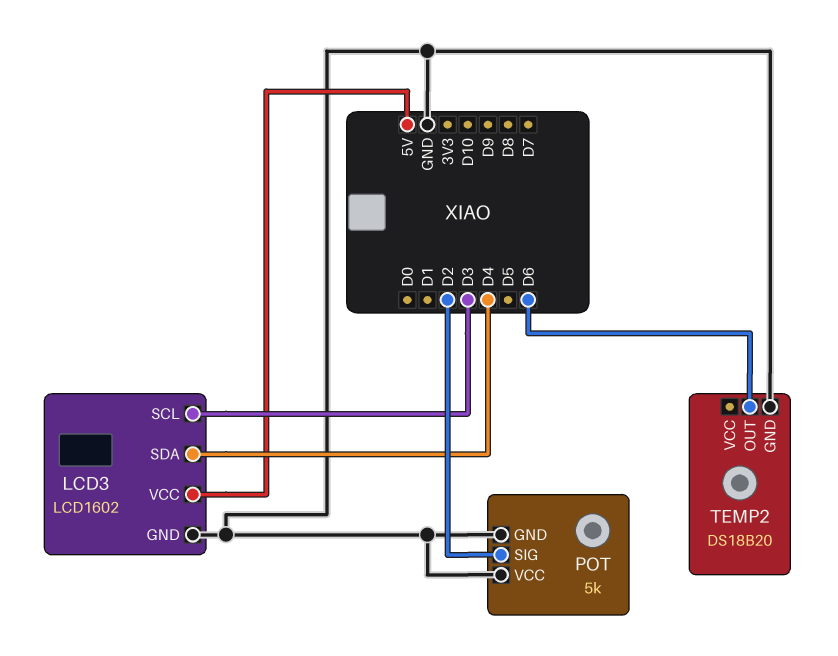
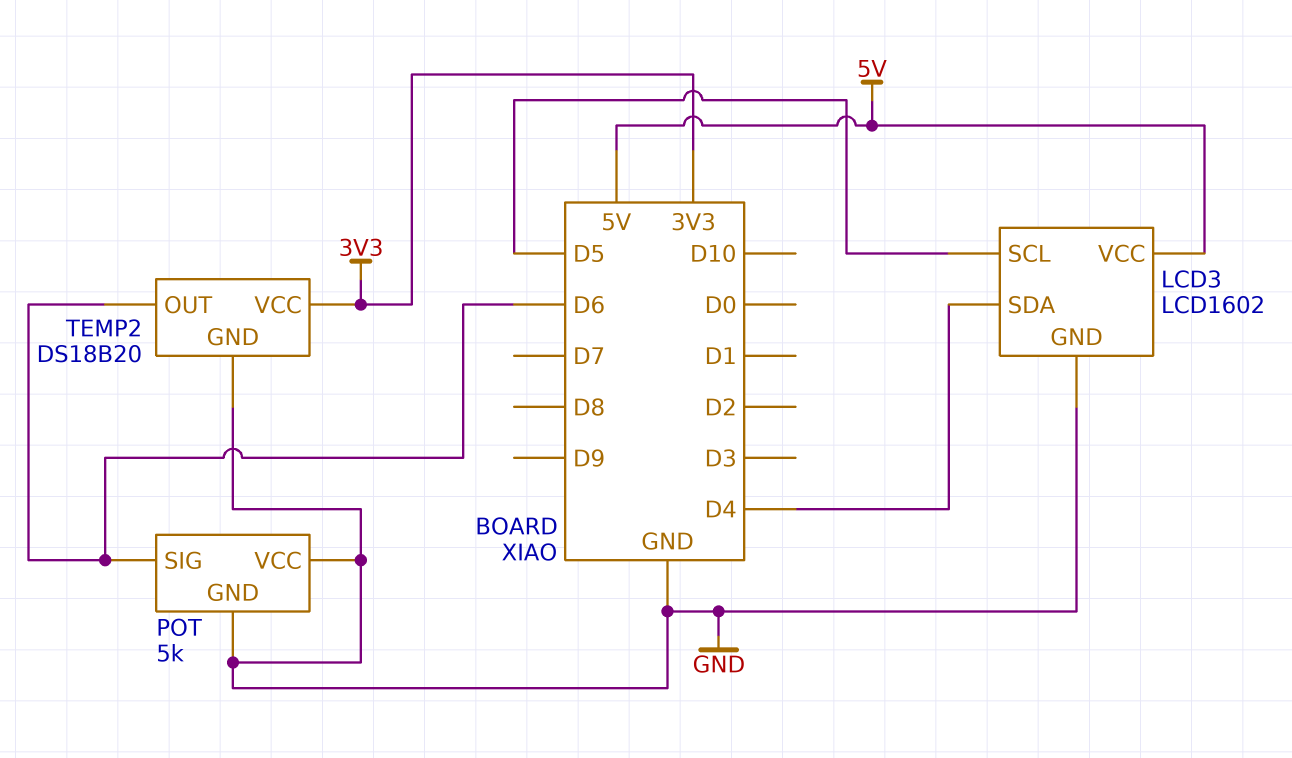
LCD3 pin SCL: D3 -> D5
POT pin SIG: D2 -> D6
TEMP2 pin VCC: none -> 3V3

